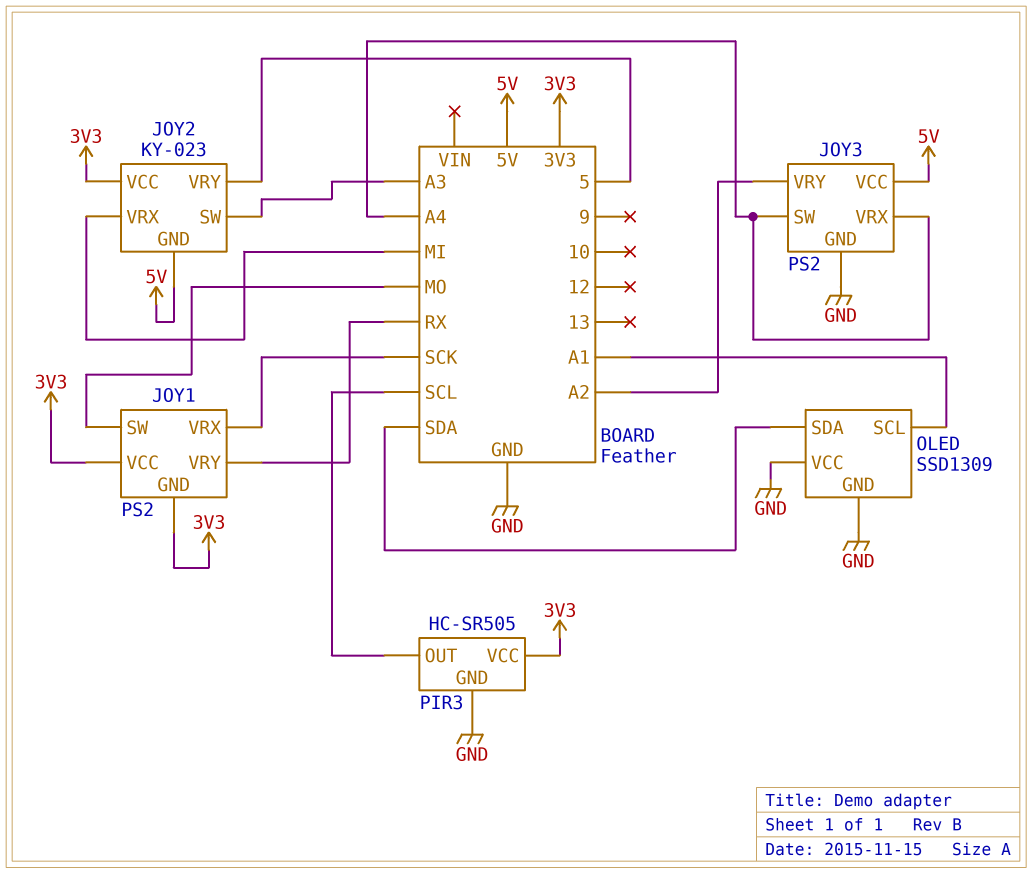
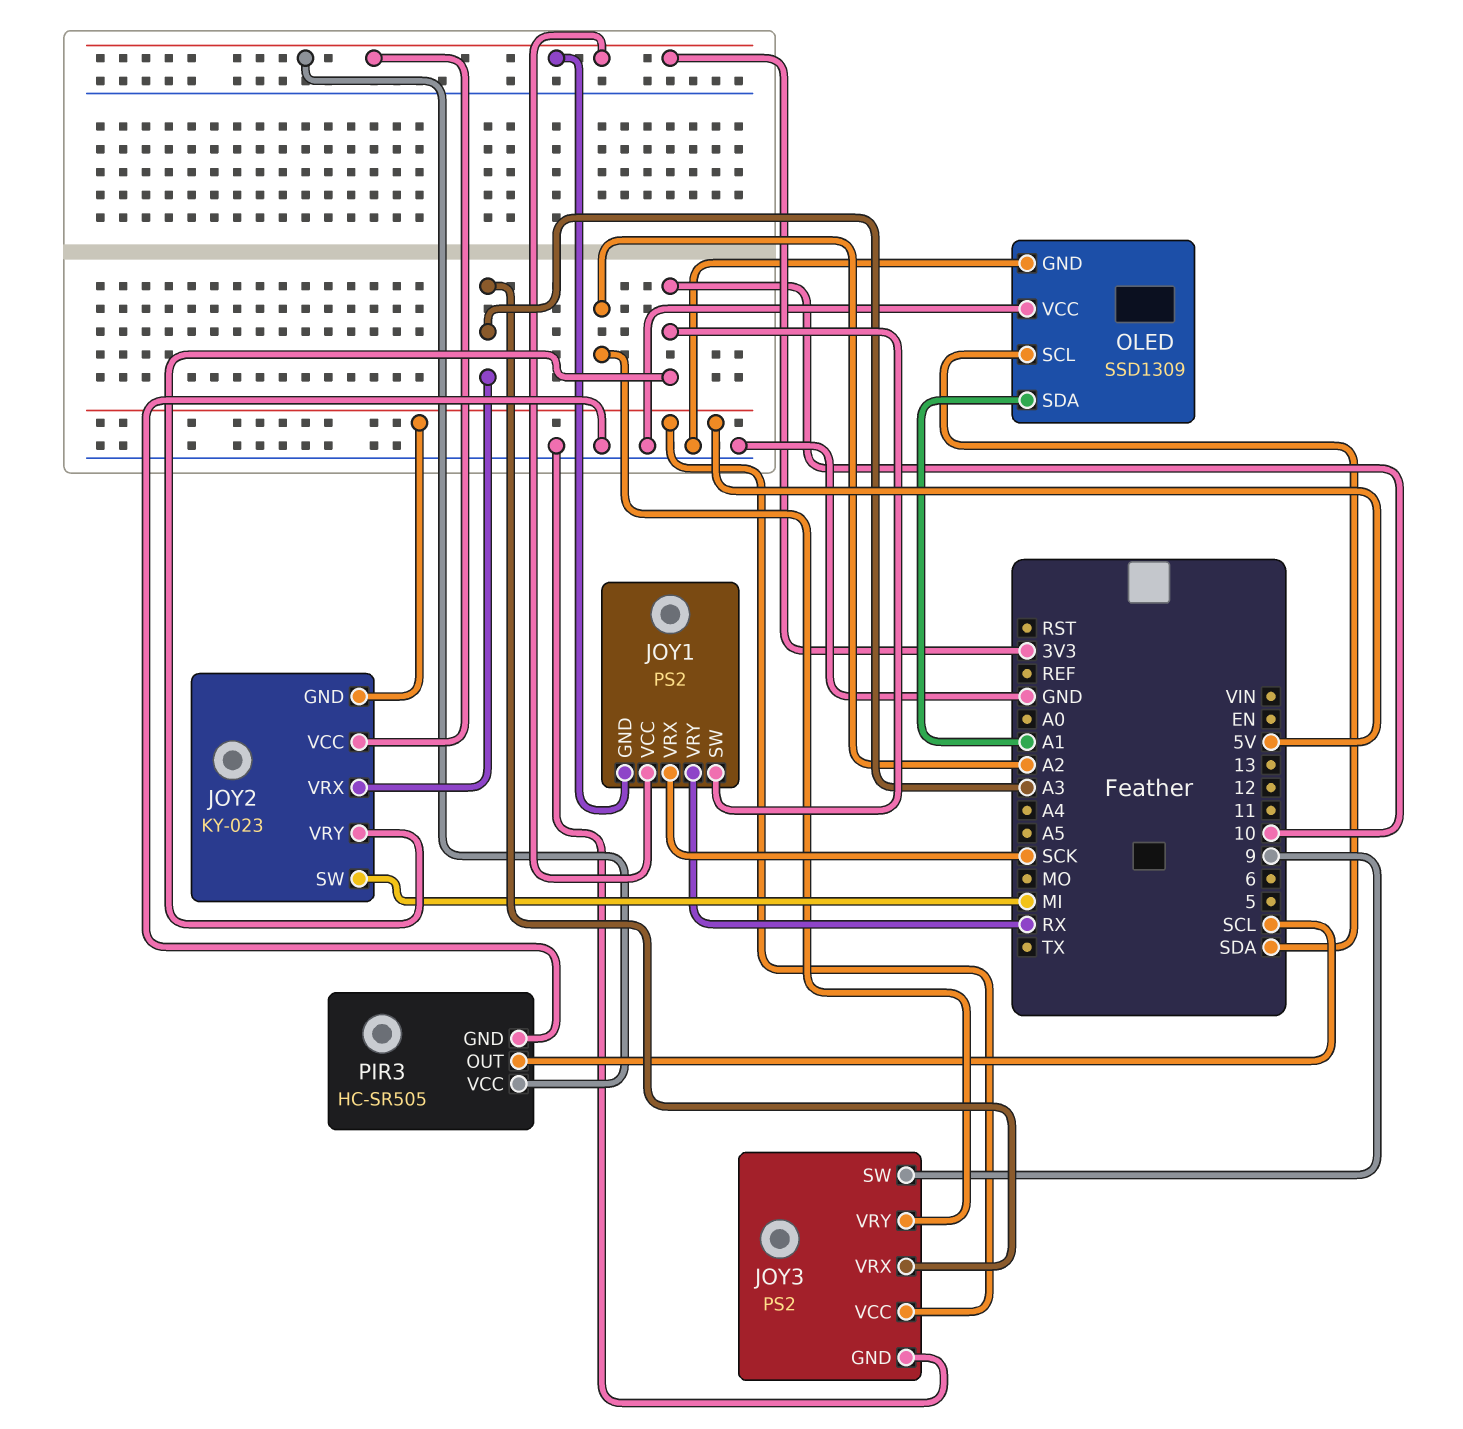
JOY1 pin SW: MO -> 10
JOY2 pin SW: A3 -> MI
JOY2 pin VRX: MI -> A3
JOY2 pin VRY: 5 -> 10
JOY3 pin SW: A4 -> 9
JOY3 pin VRX: A4 -> A3
OLED pin SCL: A1 -> SDA
OLED pin SDA: SDA -> A1

